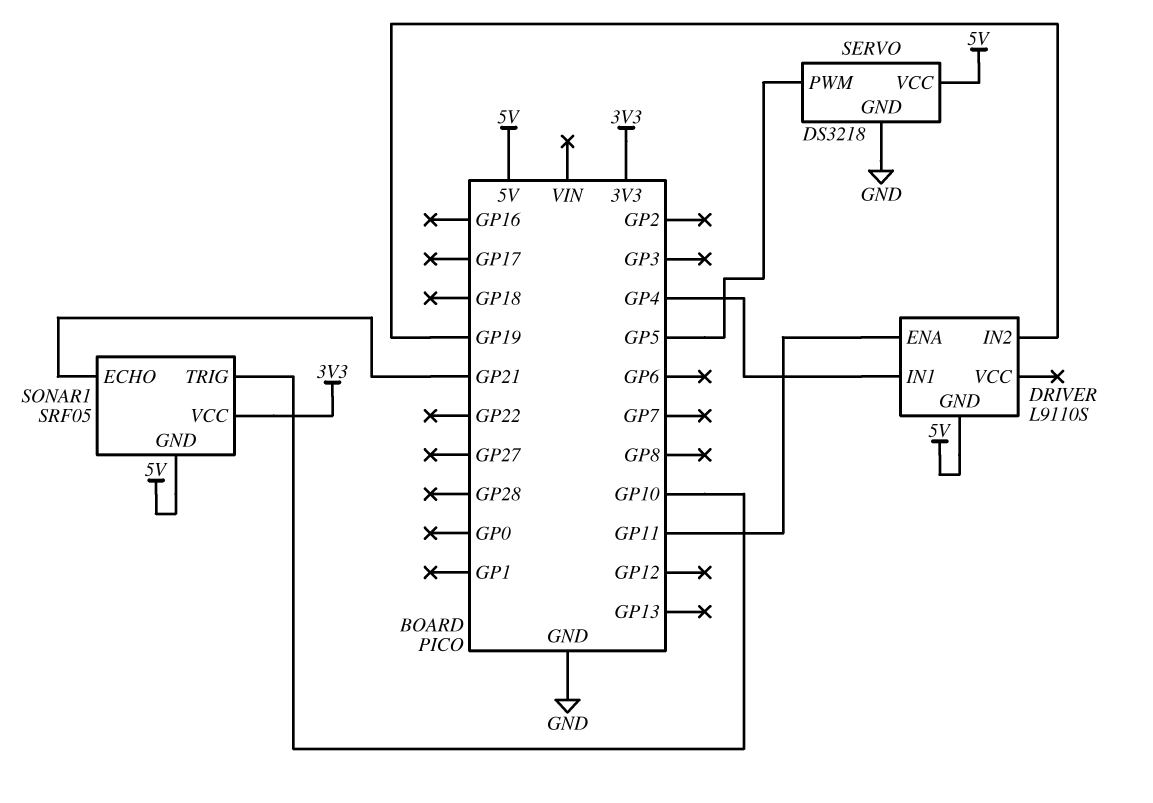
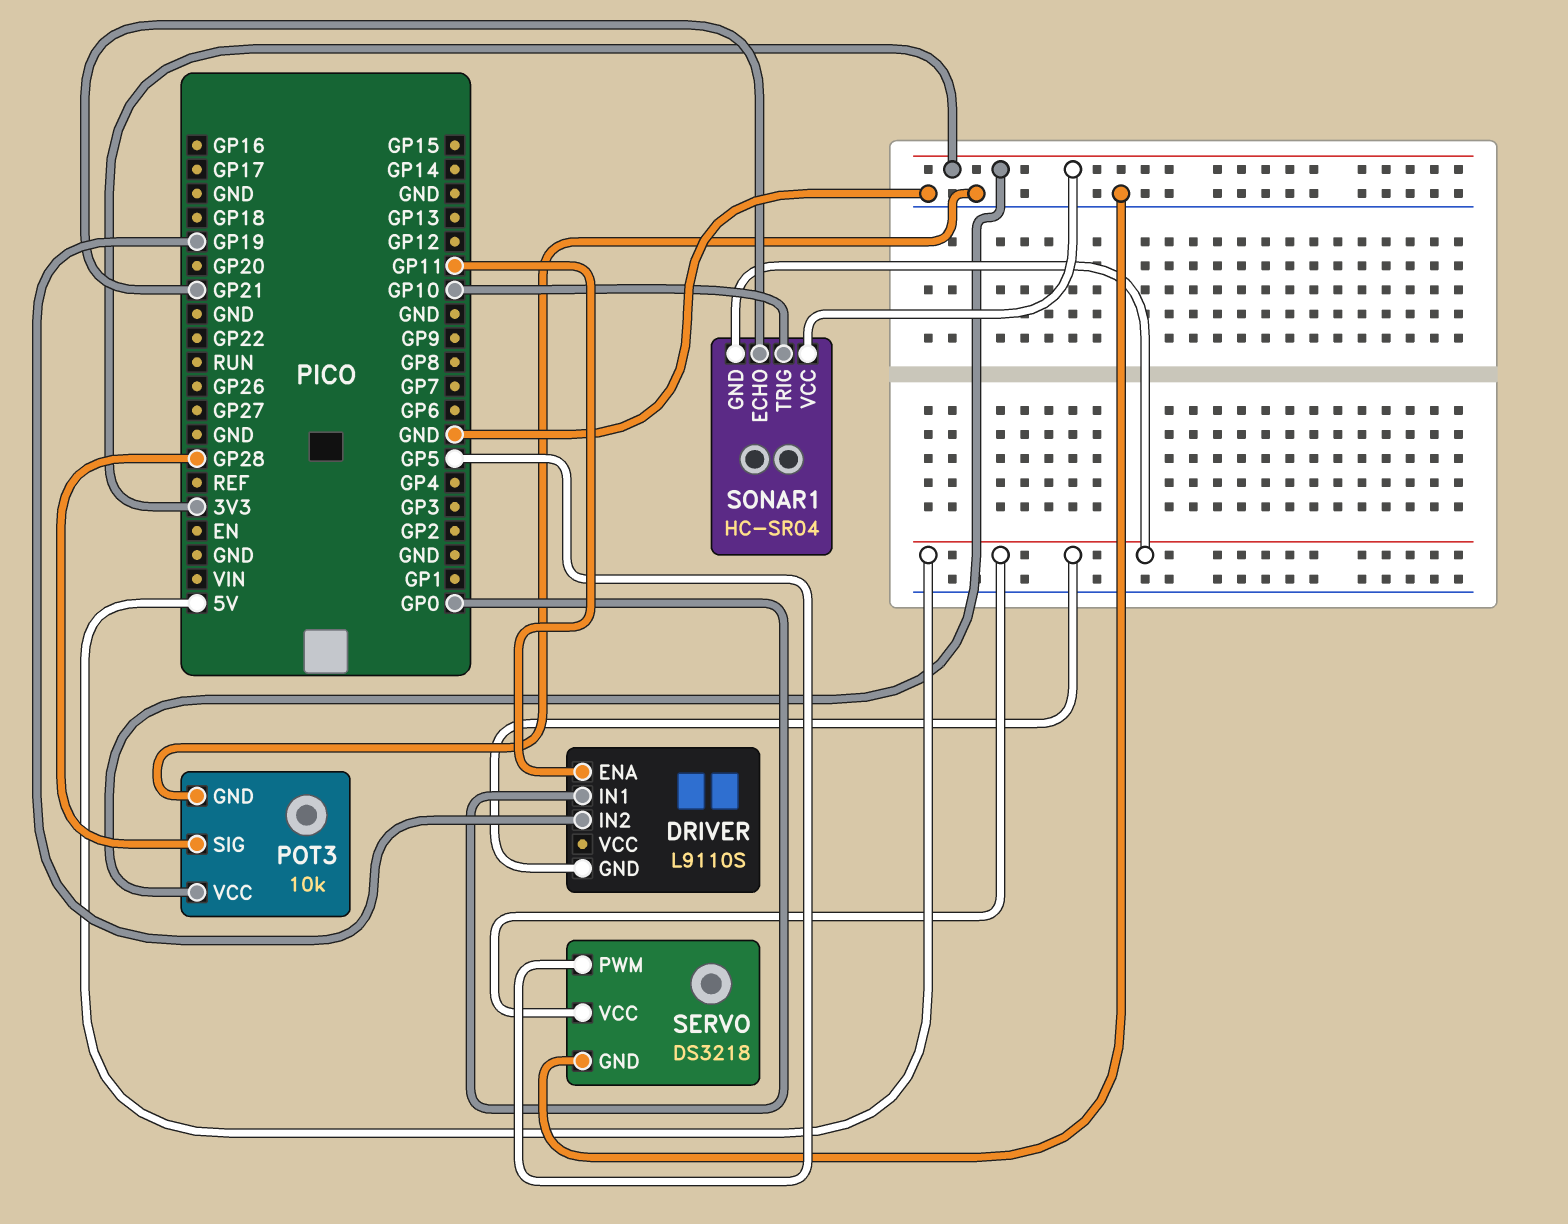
DRIVER pin IN1: GP4 -> GP0
POT3: none -> 10k
POT3 pin GND: none -> GND
POT3 pin SIG: none -> GP28
POT3 pin VCC: none -> 3V3
SONAR1: SRF05 -> HC-SR04

